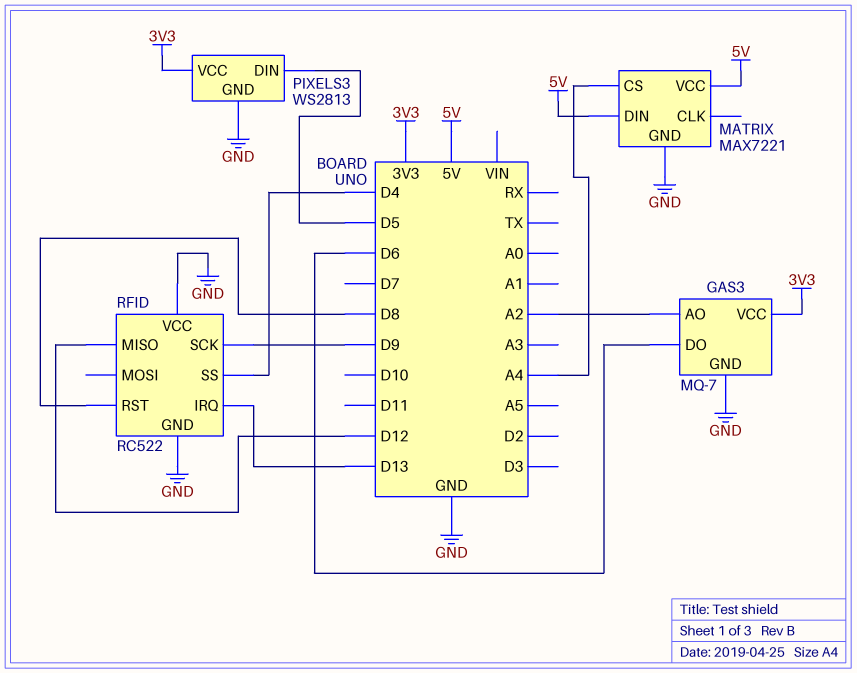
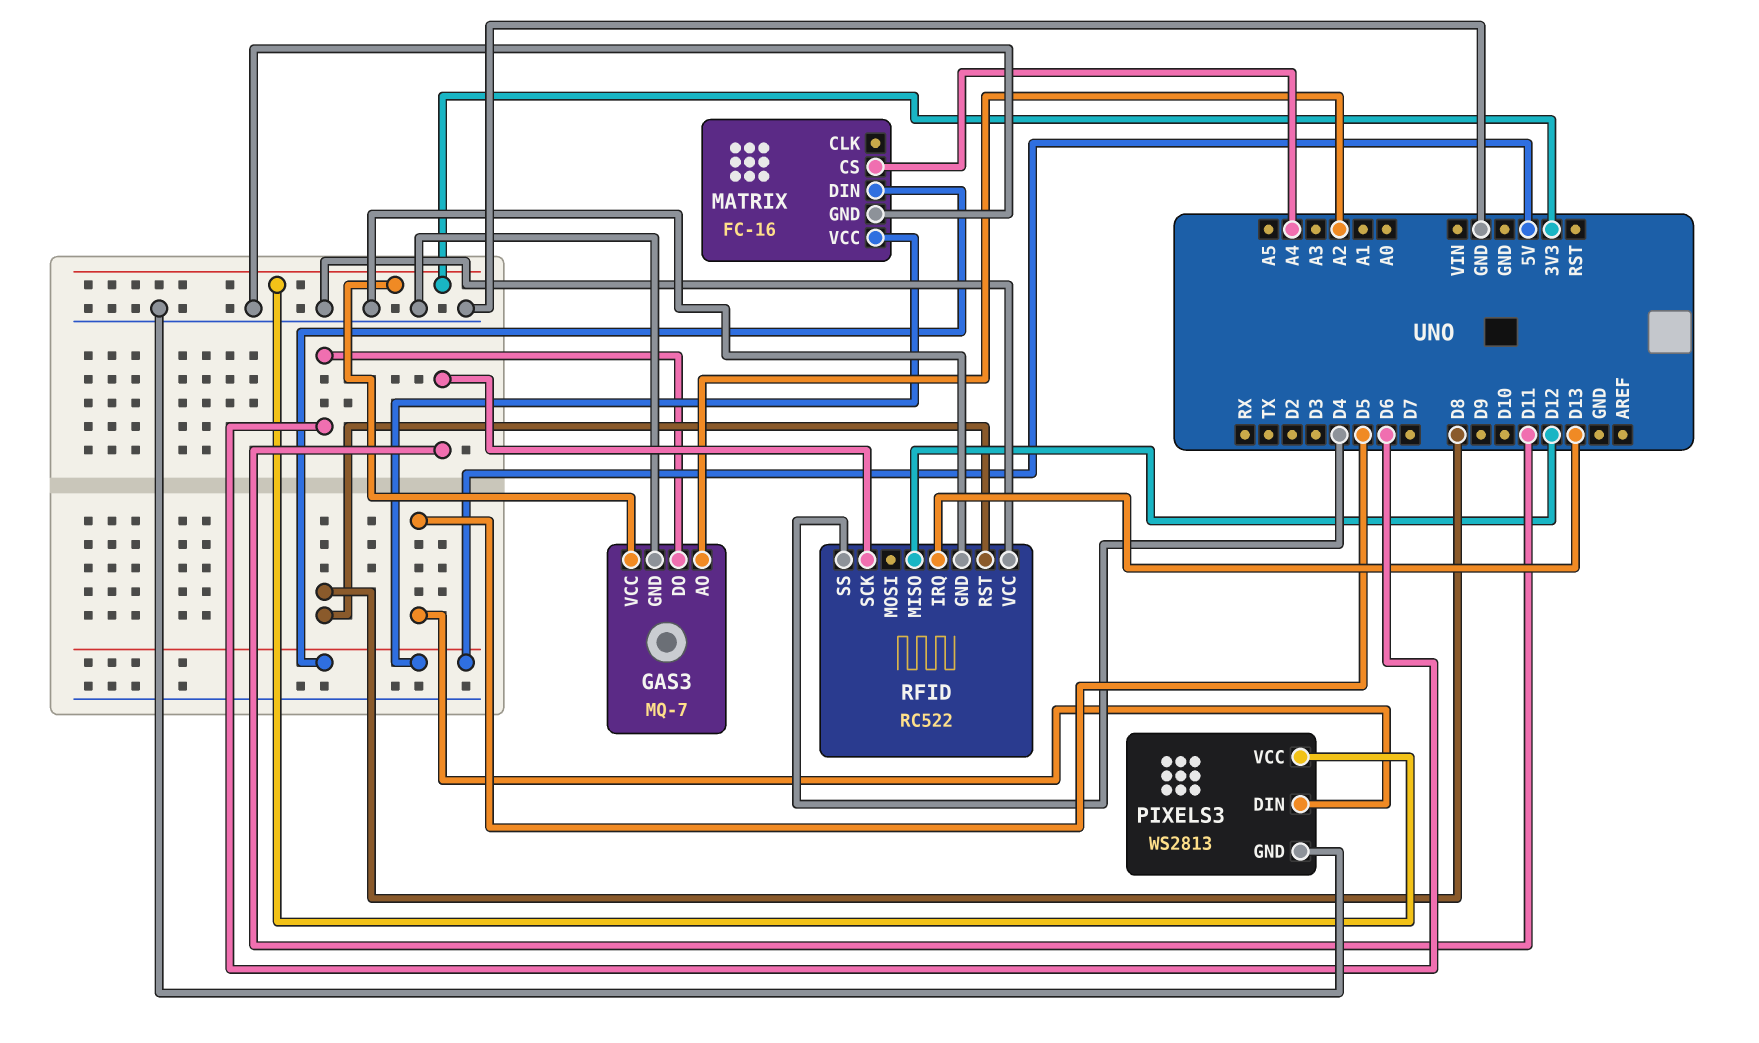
MATRIX: MAX7221 -> FC-16
RFID pin SCK: D9 -> D11

